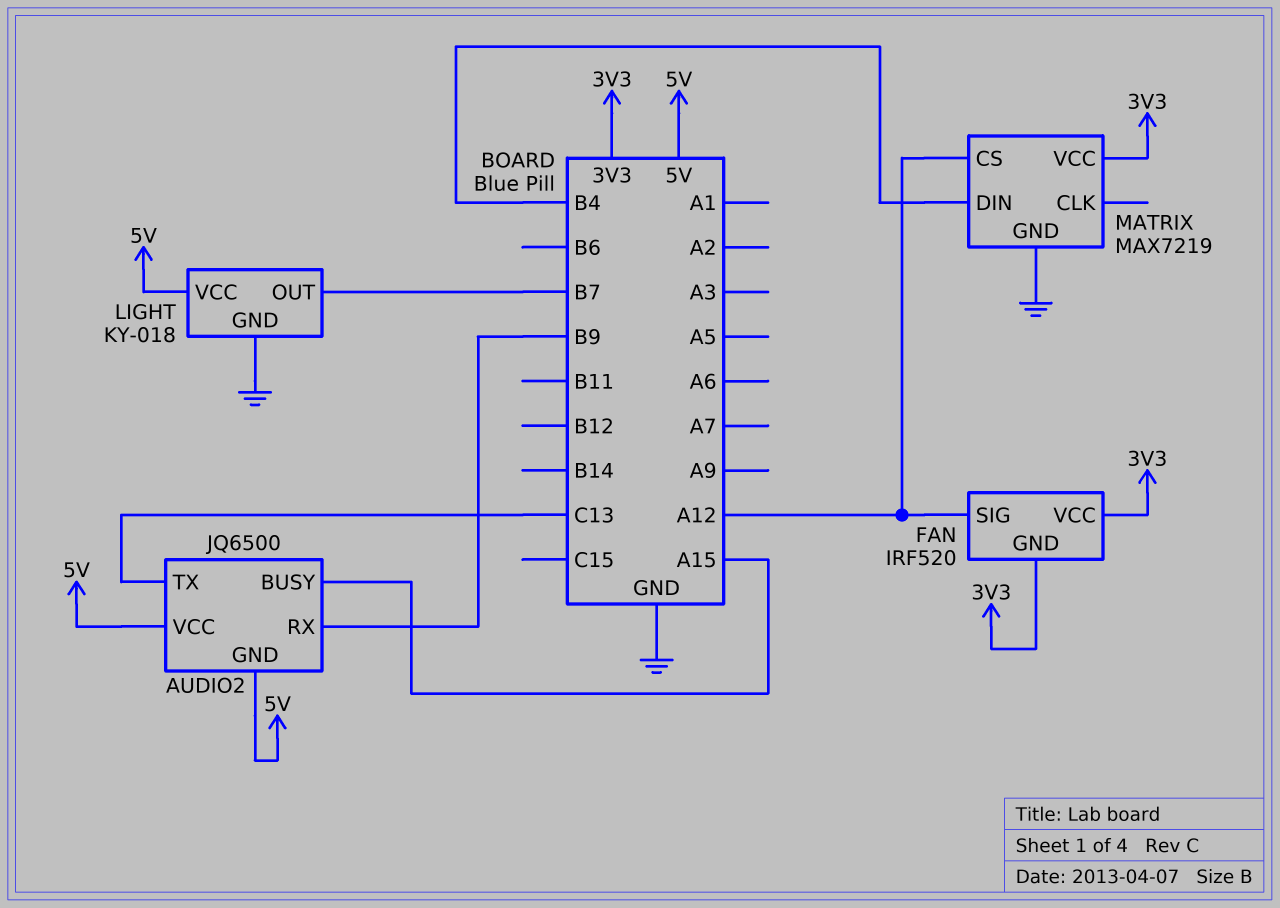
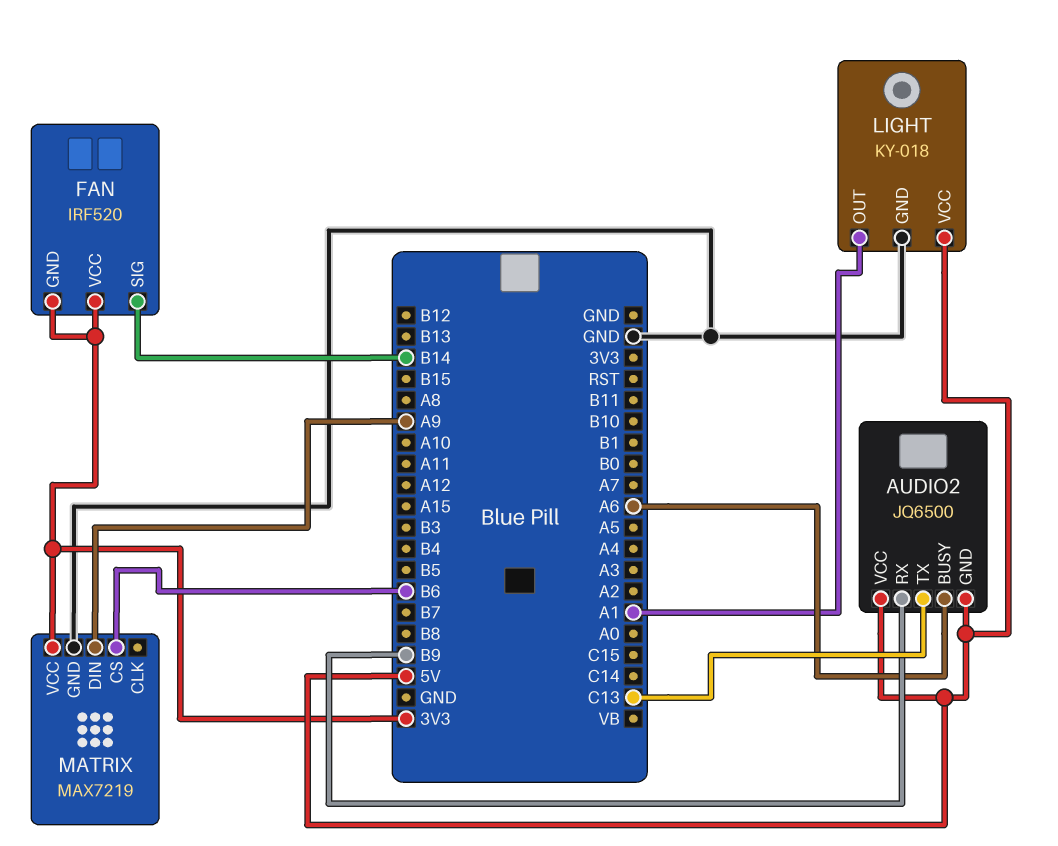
AUDIO2 pin BUSY: A15 -> A6
FAN pin SIG: A12 -> B14
LIGHT pin OUT: B7 -> A1
MATRIX pin CS: A12 -> B6
MATRIX pin DIN: B4 -> A9

